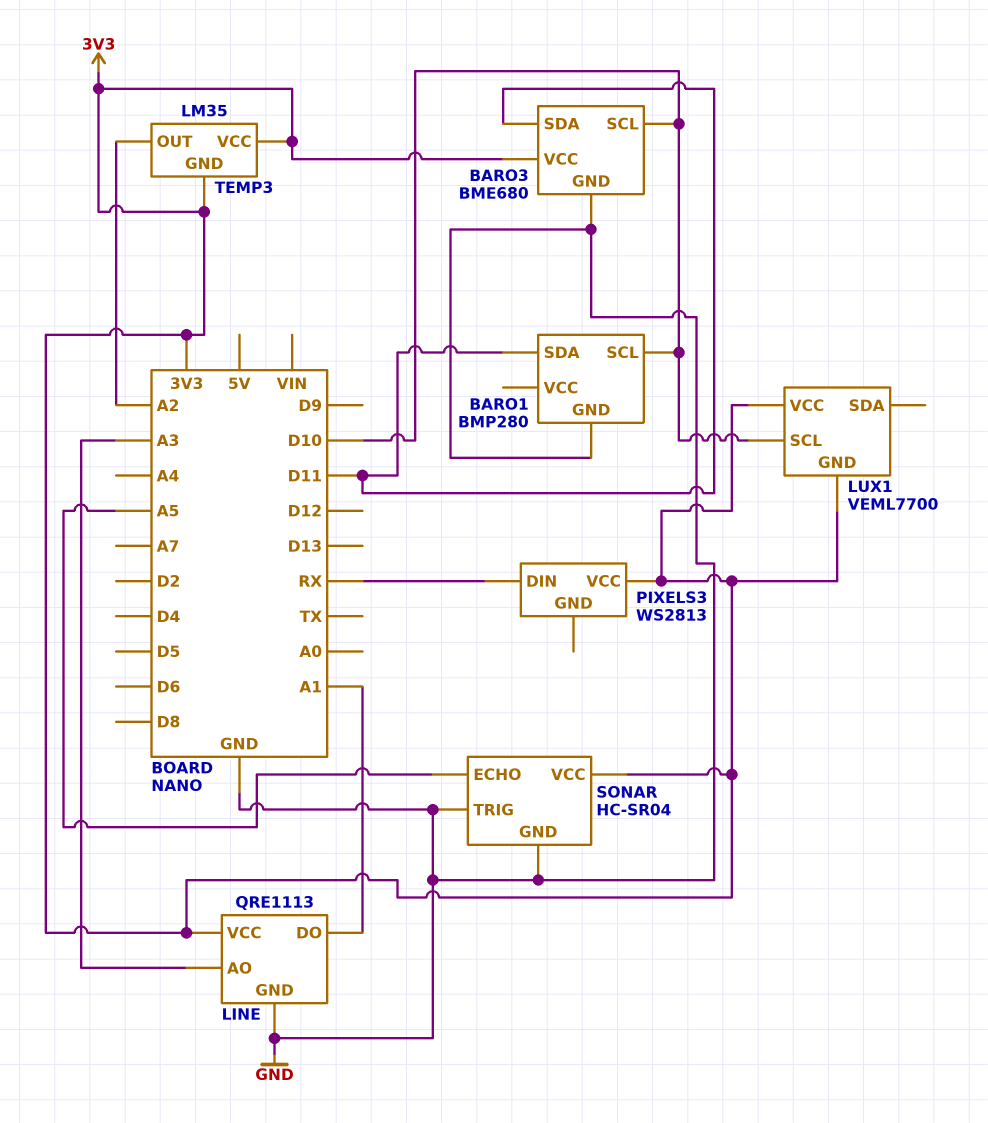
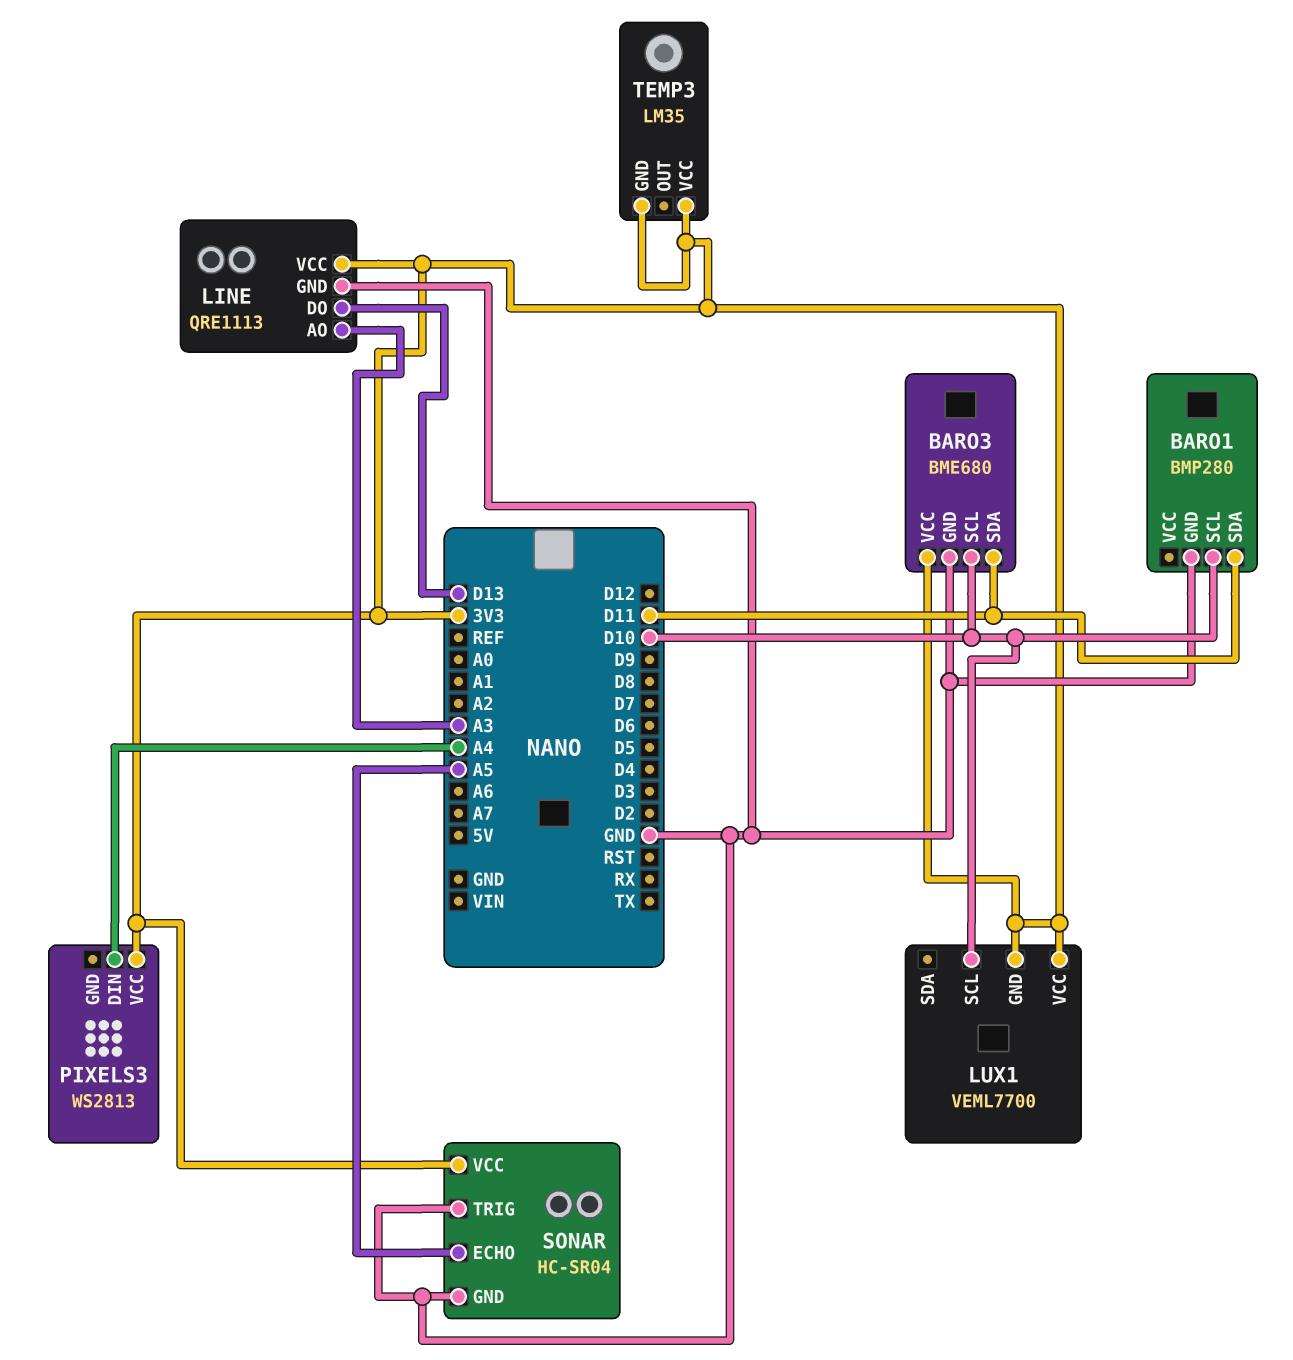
LINE pin DO: A1 -> D13
PIXELS3 pin DIN: RX -> A4
TEMP3 pin OUT: A2 -> none

